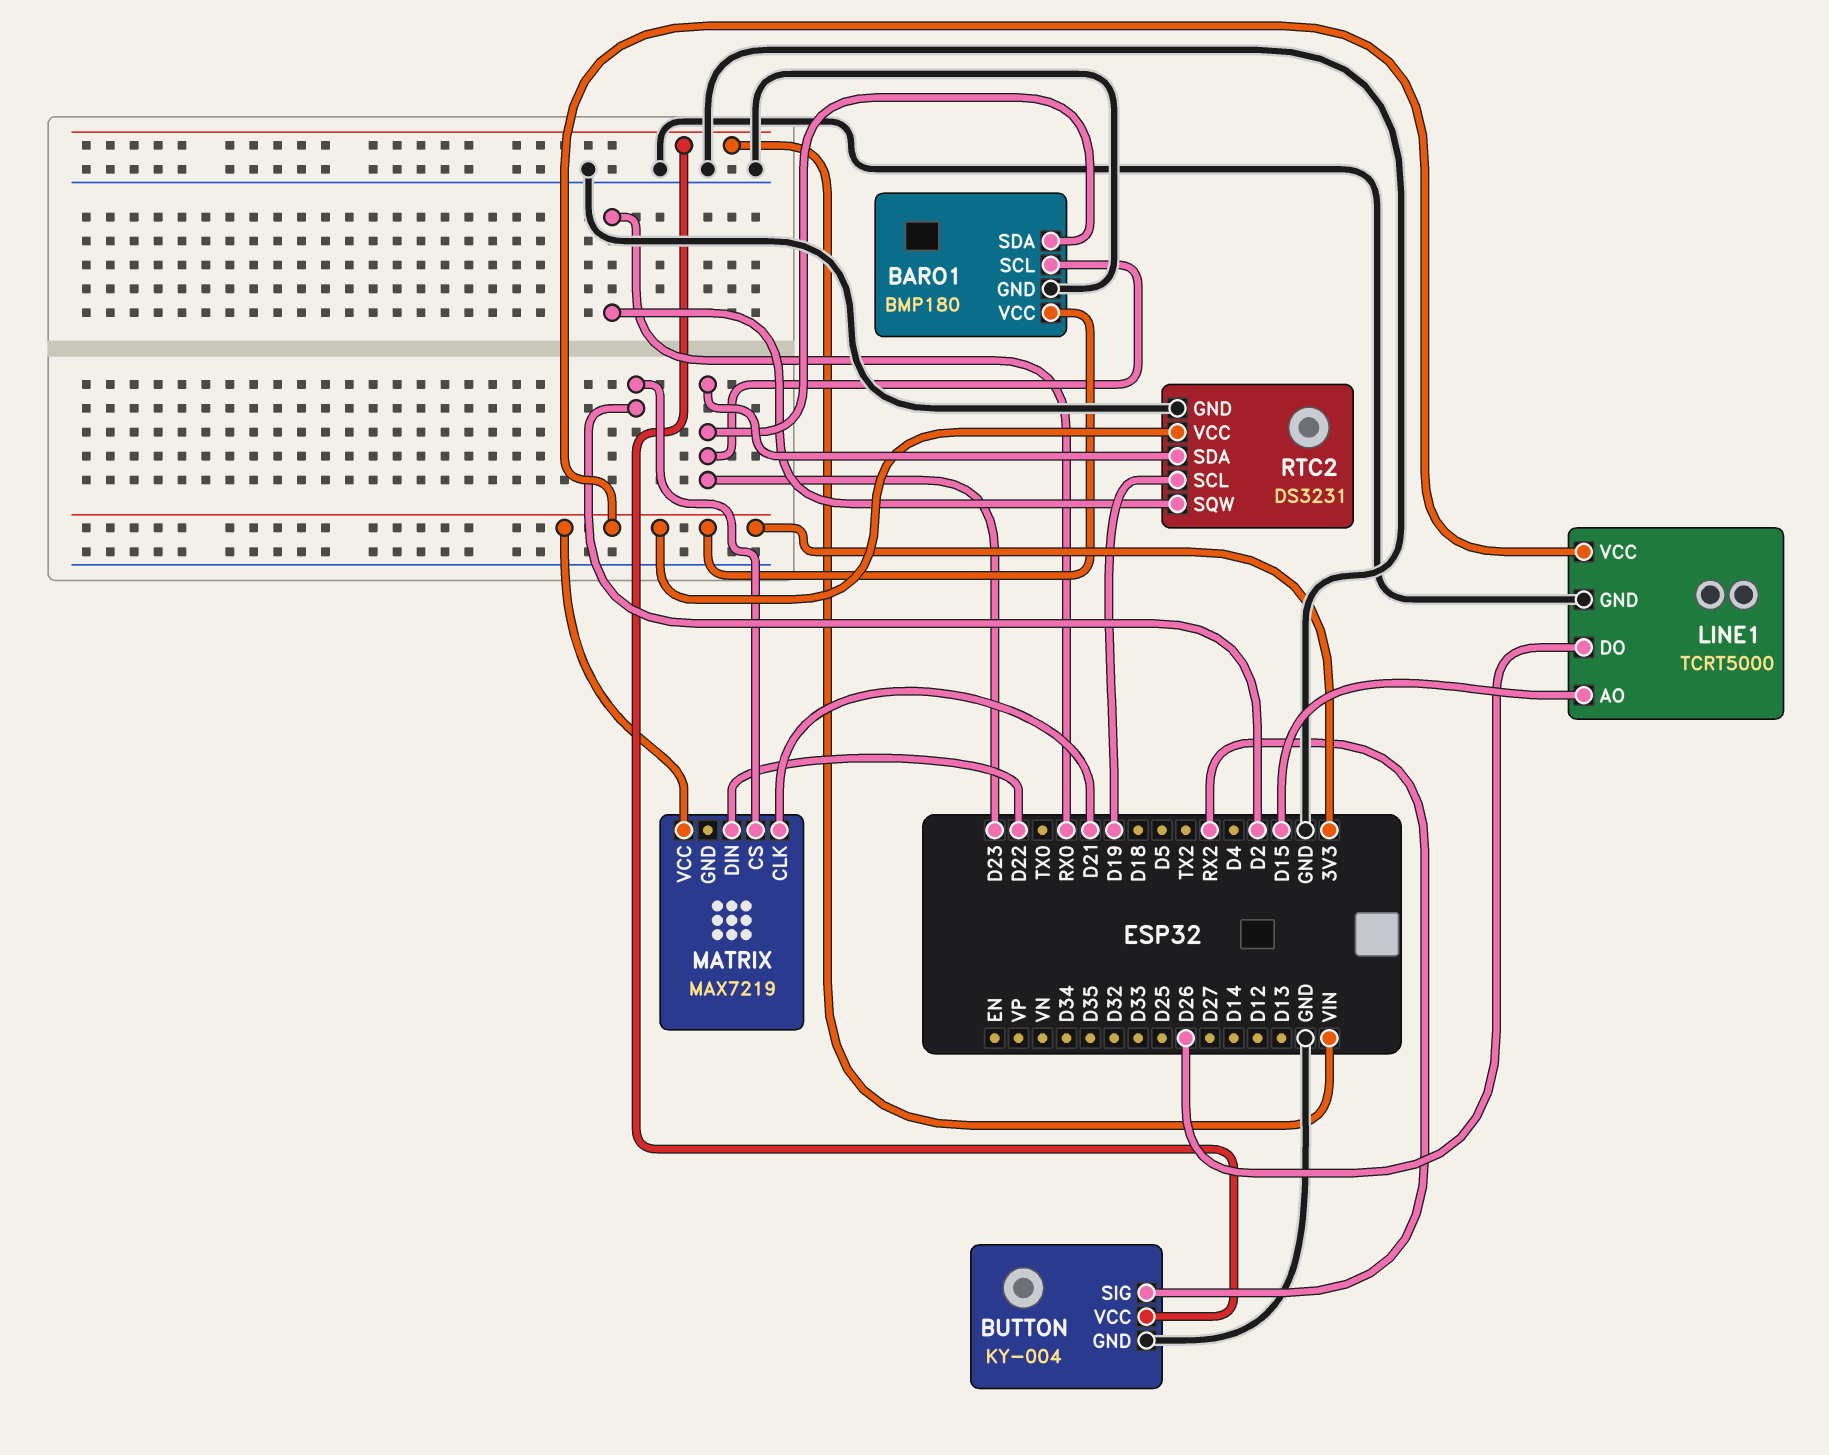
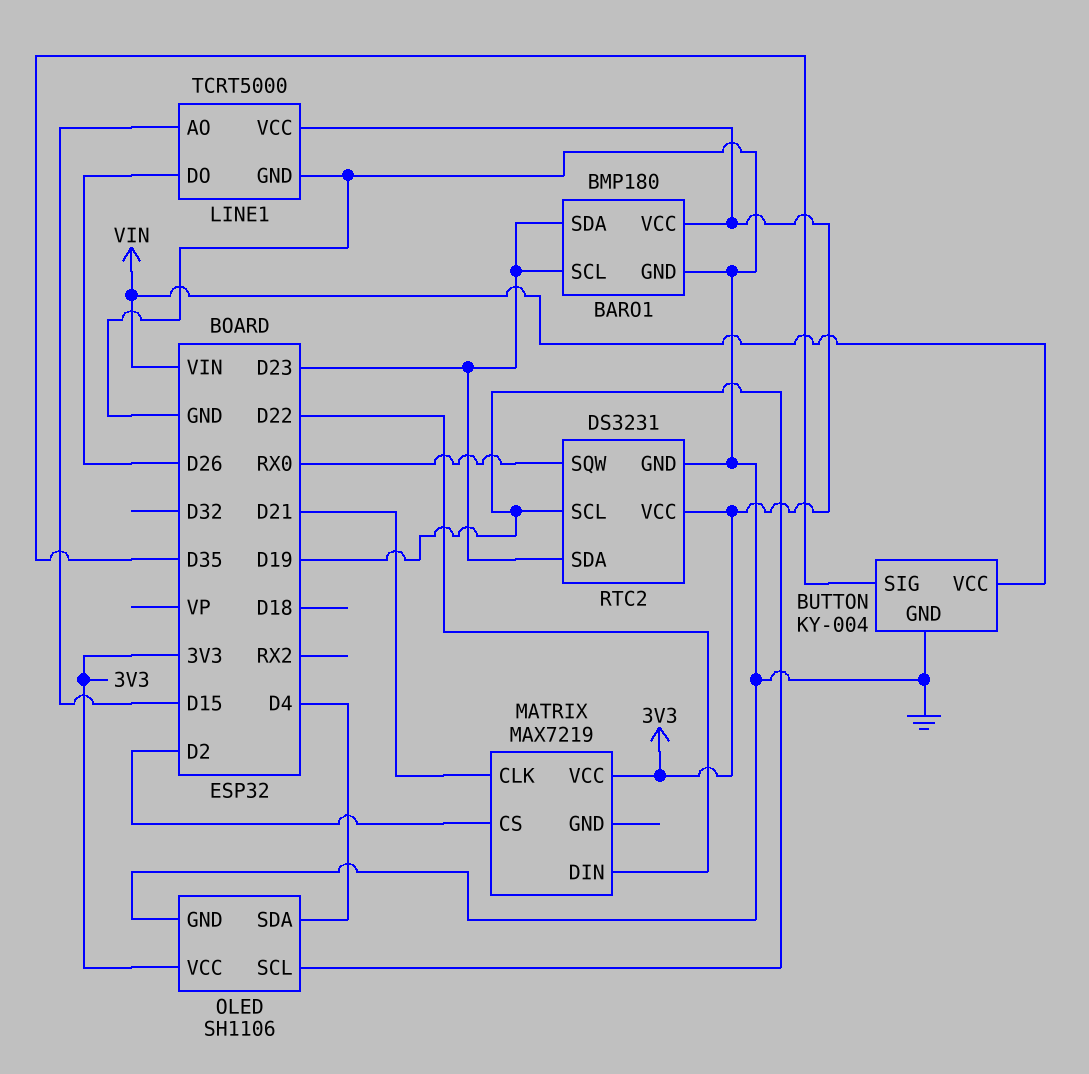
BUTTON pin SIG: RX2 -> D35
OLED: none -> SH1106
OLED pin GND: none -> GND
OLED pin SCL: none -> D19
OLED pin SDA: none -> D4
OLED pin VCC: none -> 3V3

